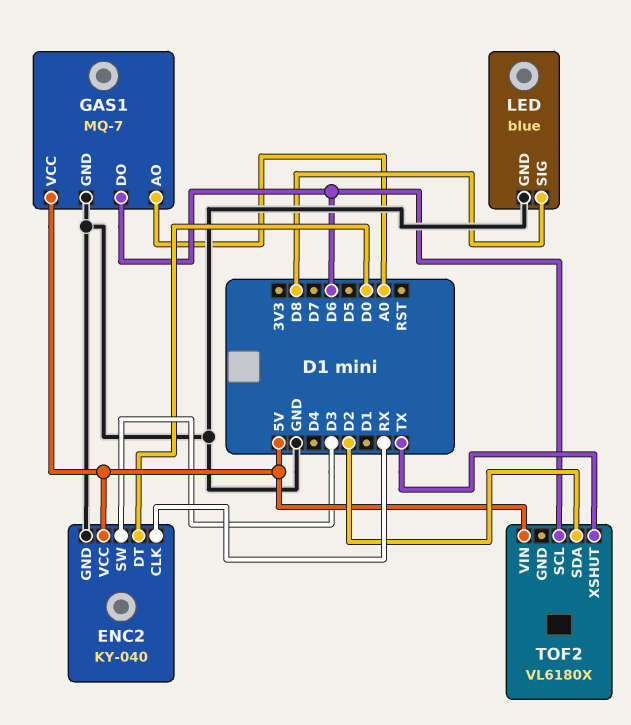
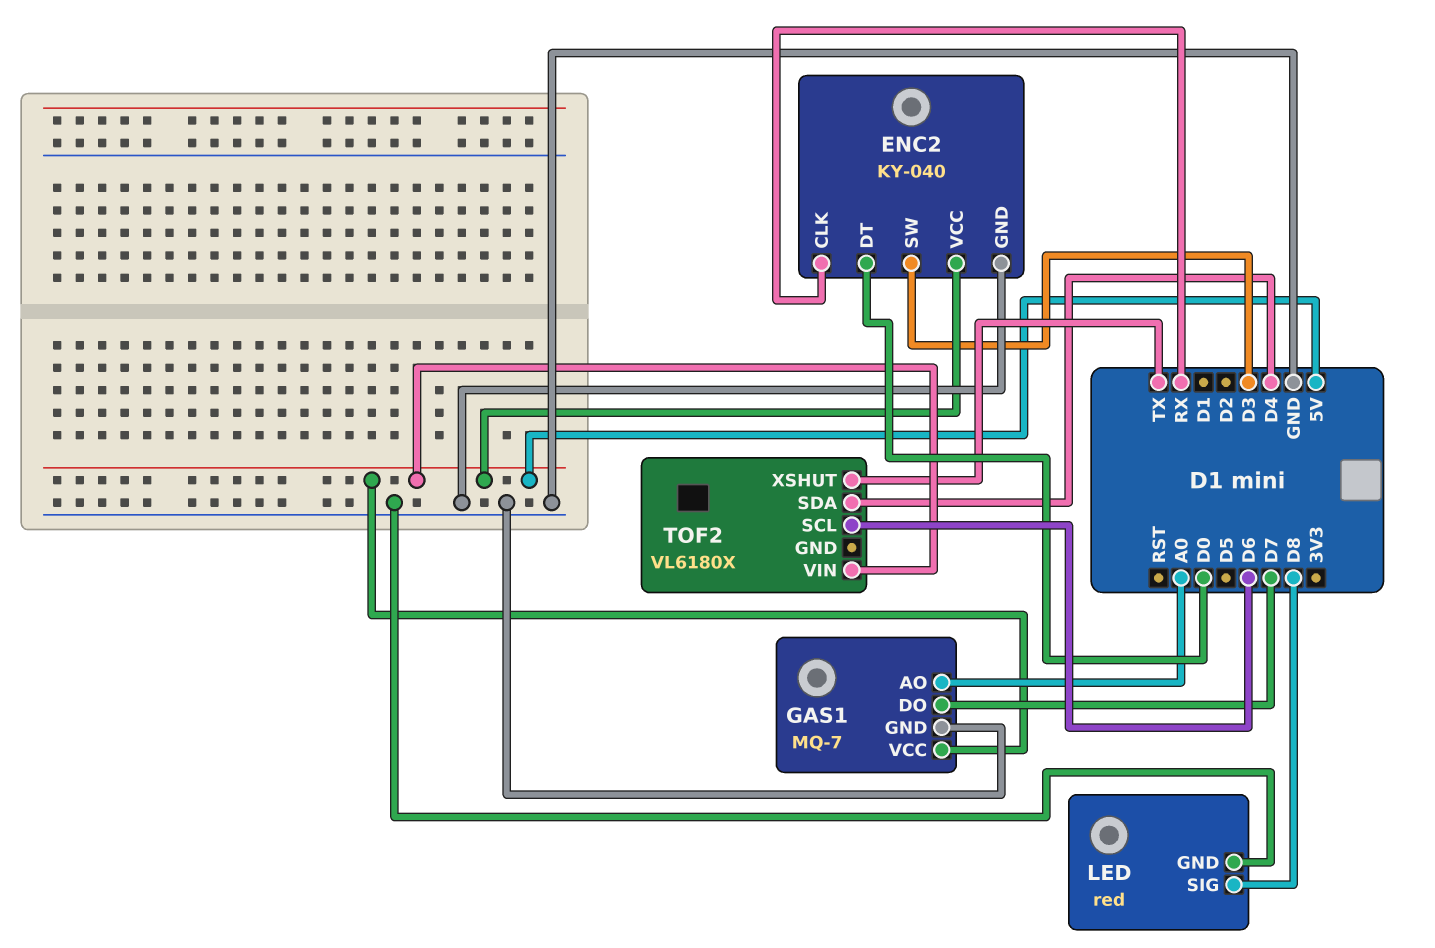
GAS1 pin DO: D6 -> D7
LED: blue -> red
TOF2 pin SDA: D2 -> D4

